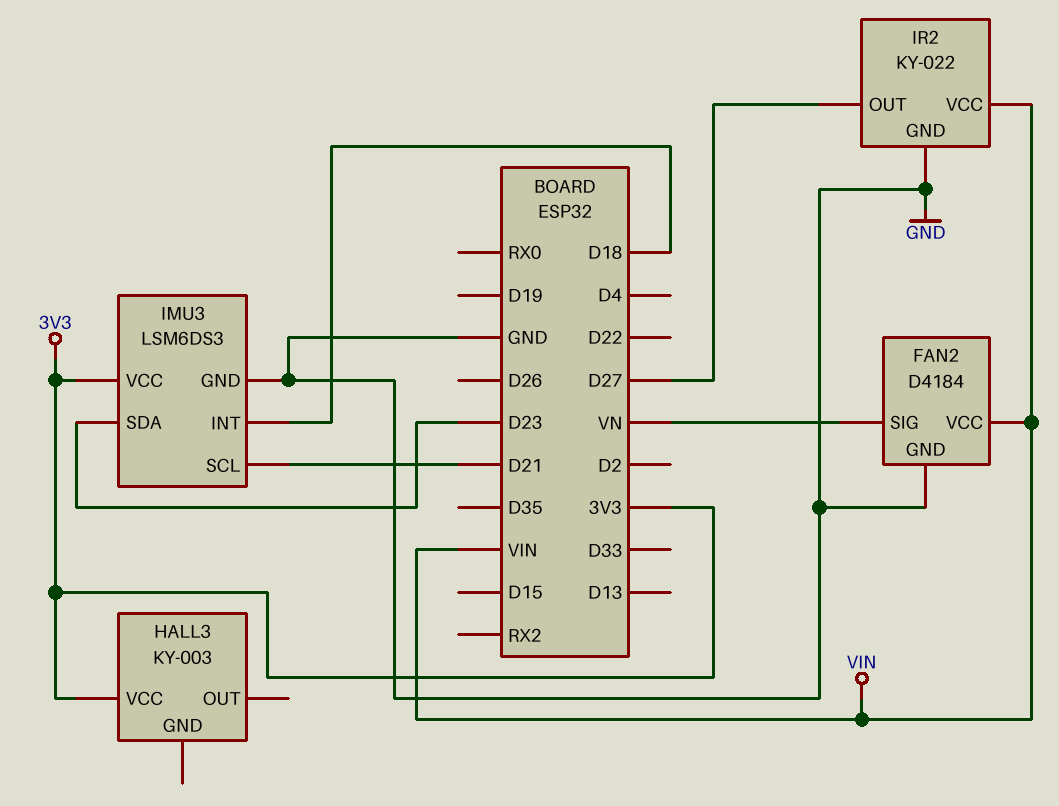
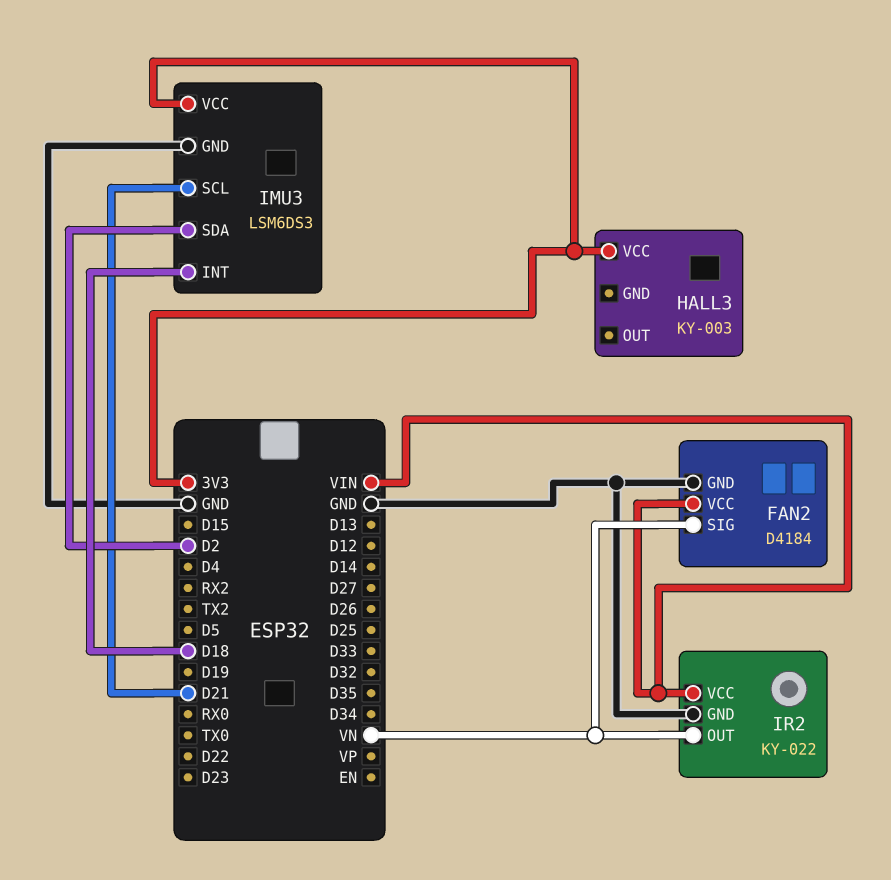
IMU3 pin SDA: D23 -> D2
IR2 pin OUT: D27 -> VN

